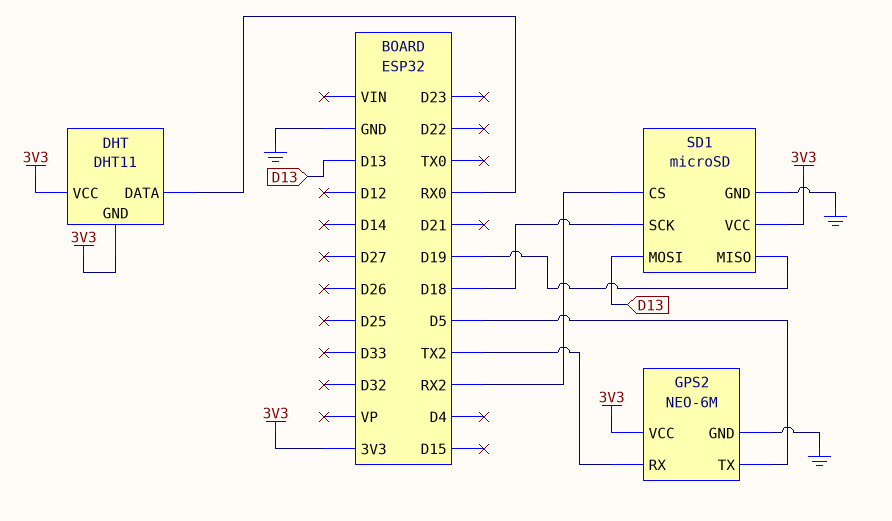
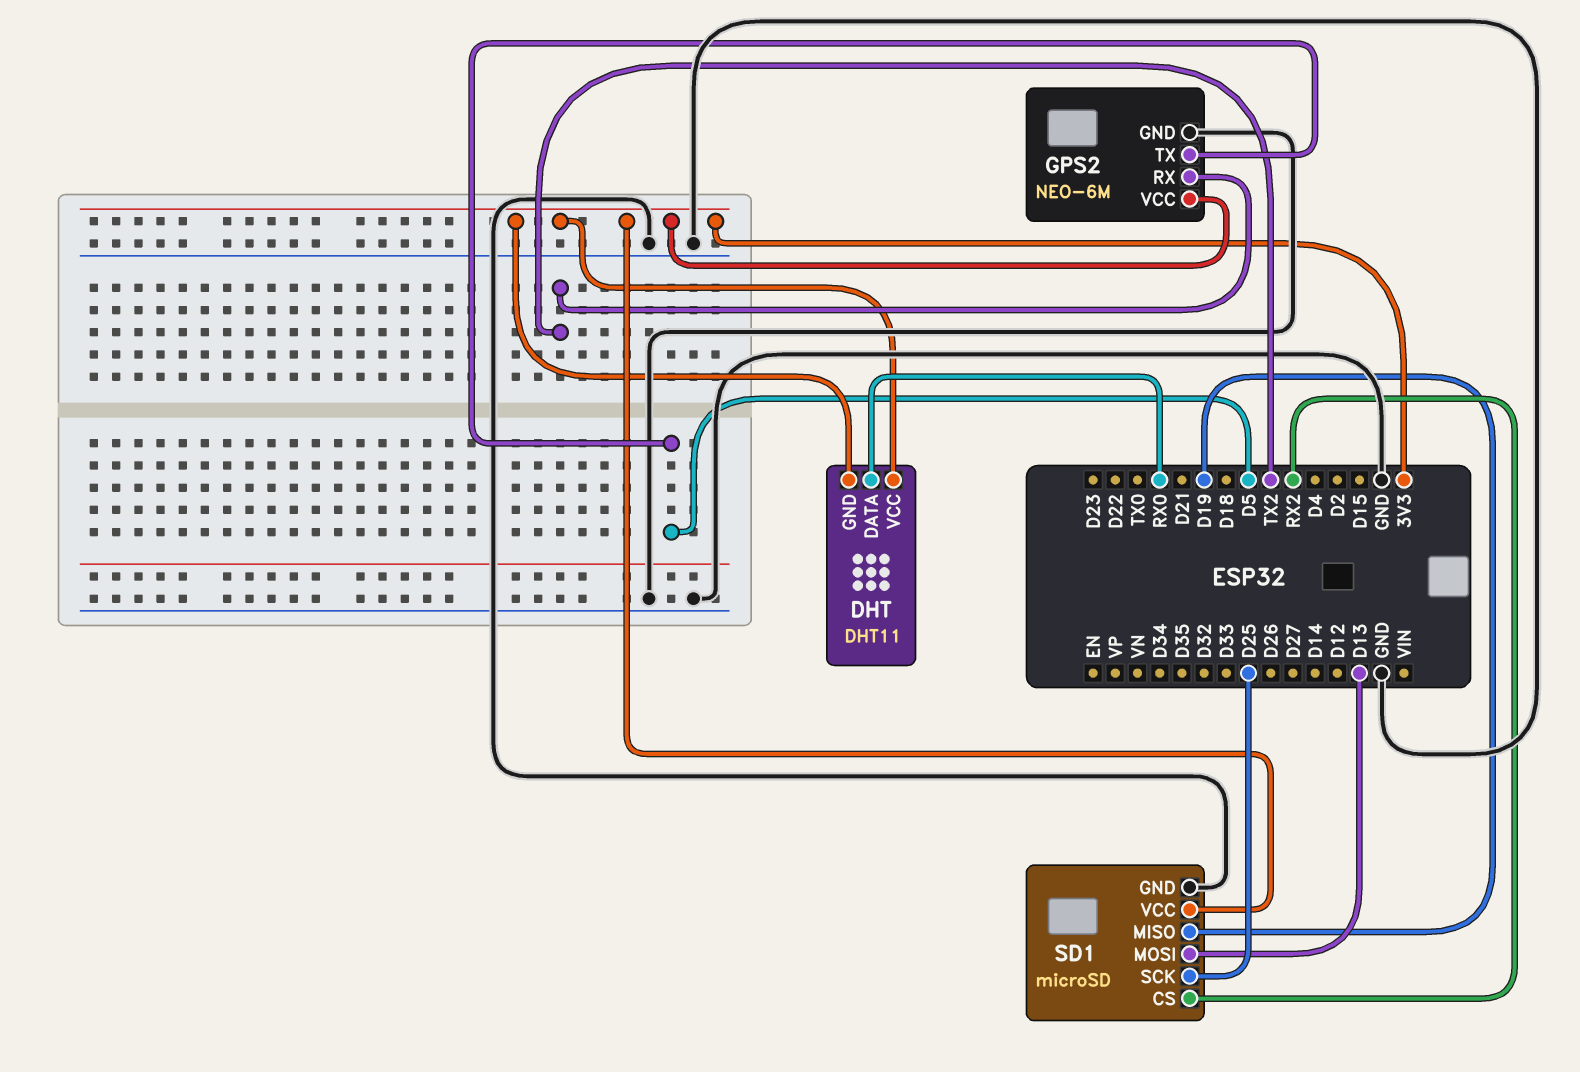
SD1 pin SCK: D18 -> D25

